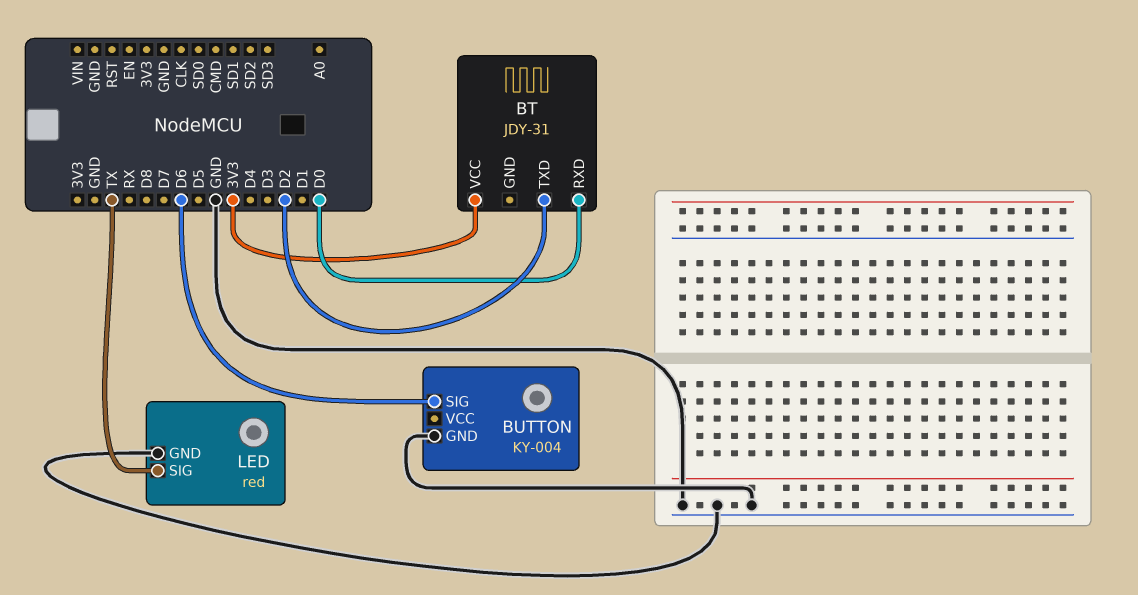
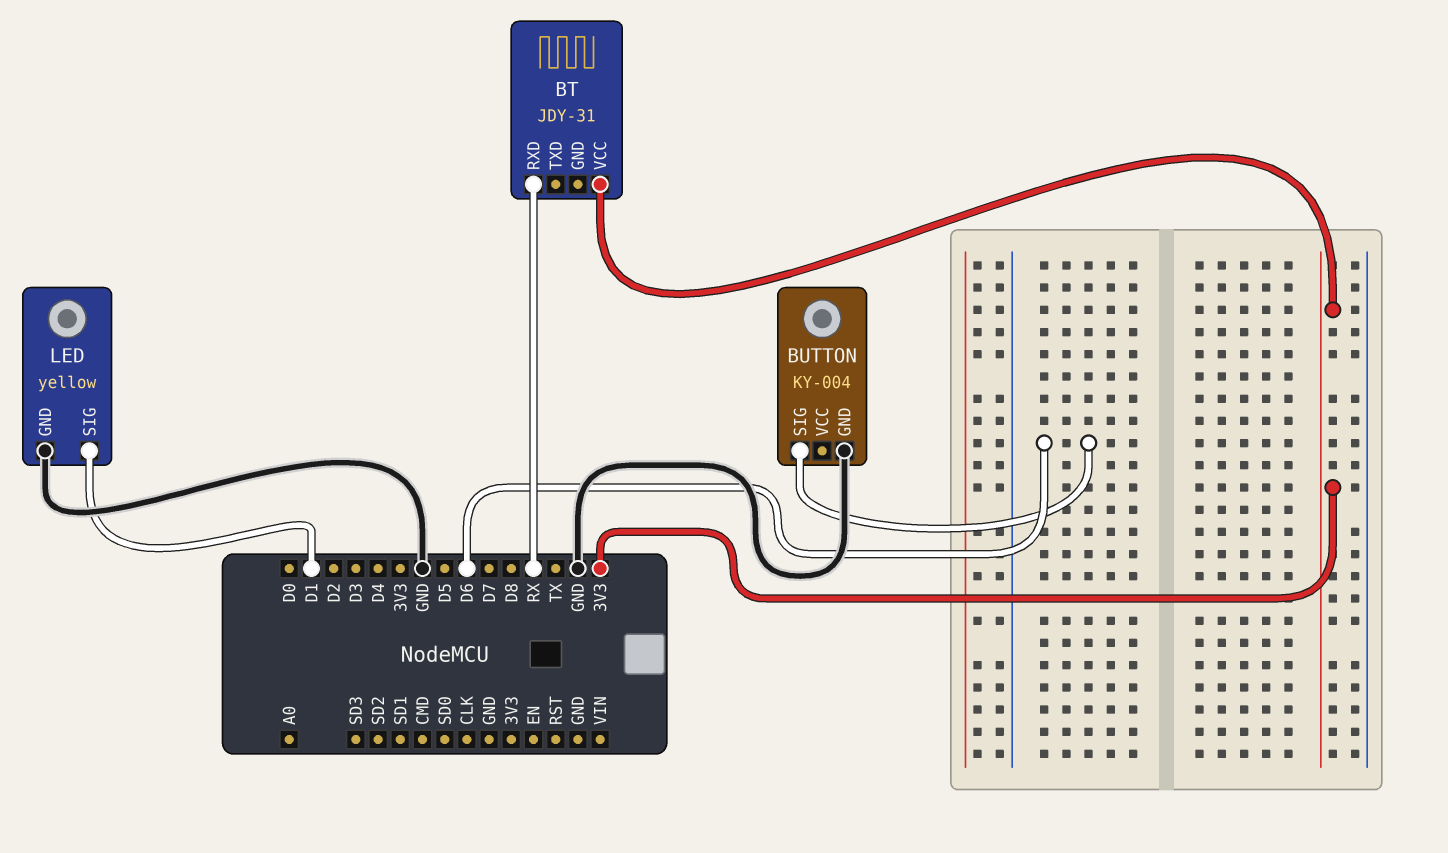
BT pin RXD: D0 -> RX
BT pin TXD: D2 -> none
LED: red -> yellow
LED pin SIG: TX -> D1

